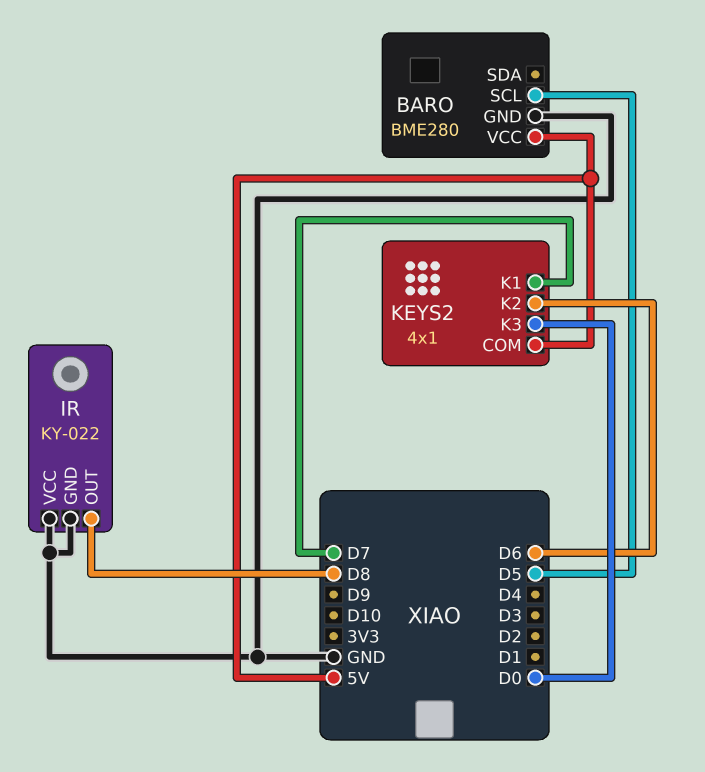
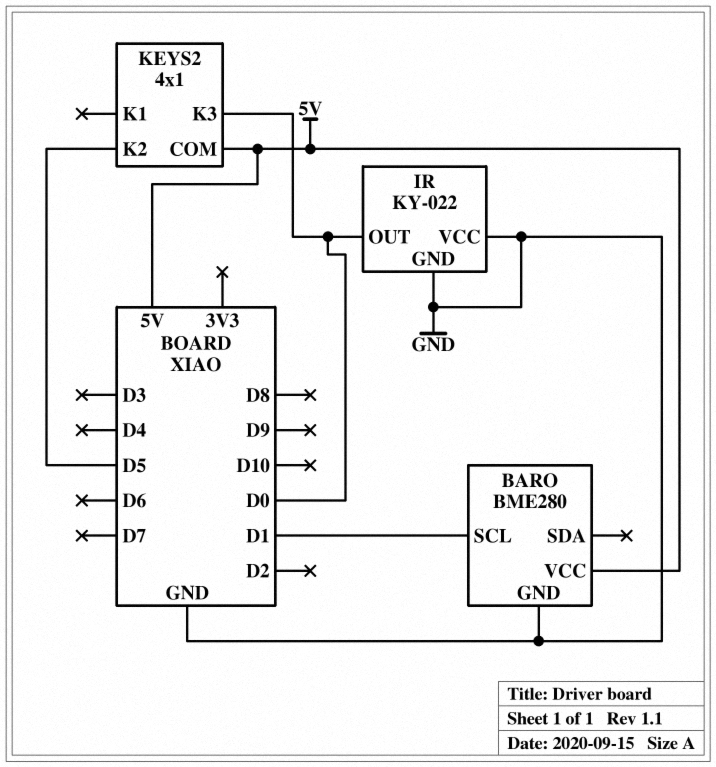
BARO pin SCL: D5 -> D1
IR pin OUT: D8 -> D0
KEYS2 pin K1: D7 -> none
KEYS2 pin K2: D6 -> D5

